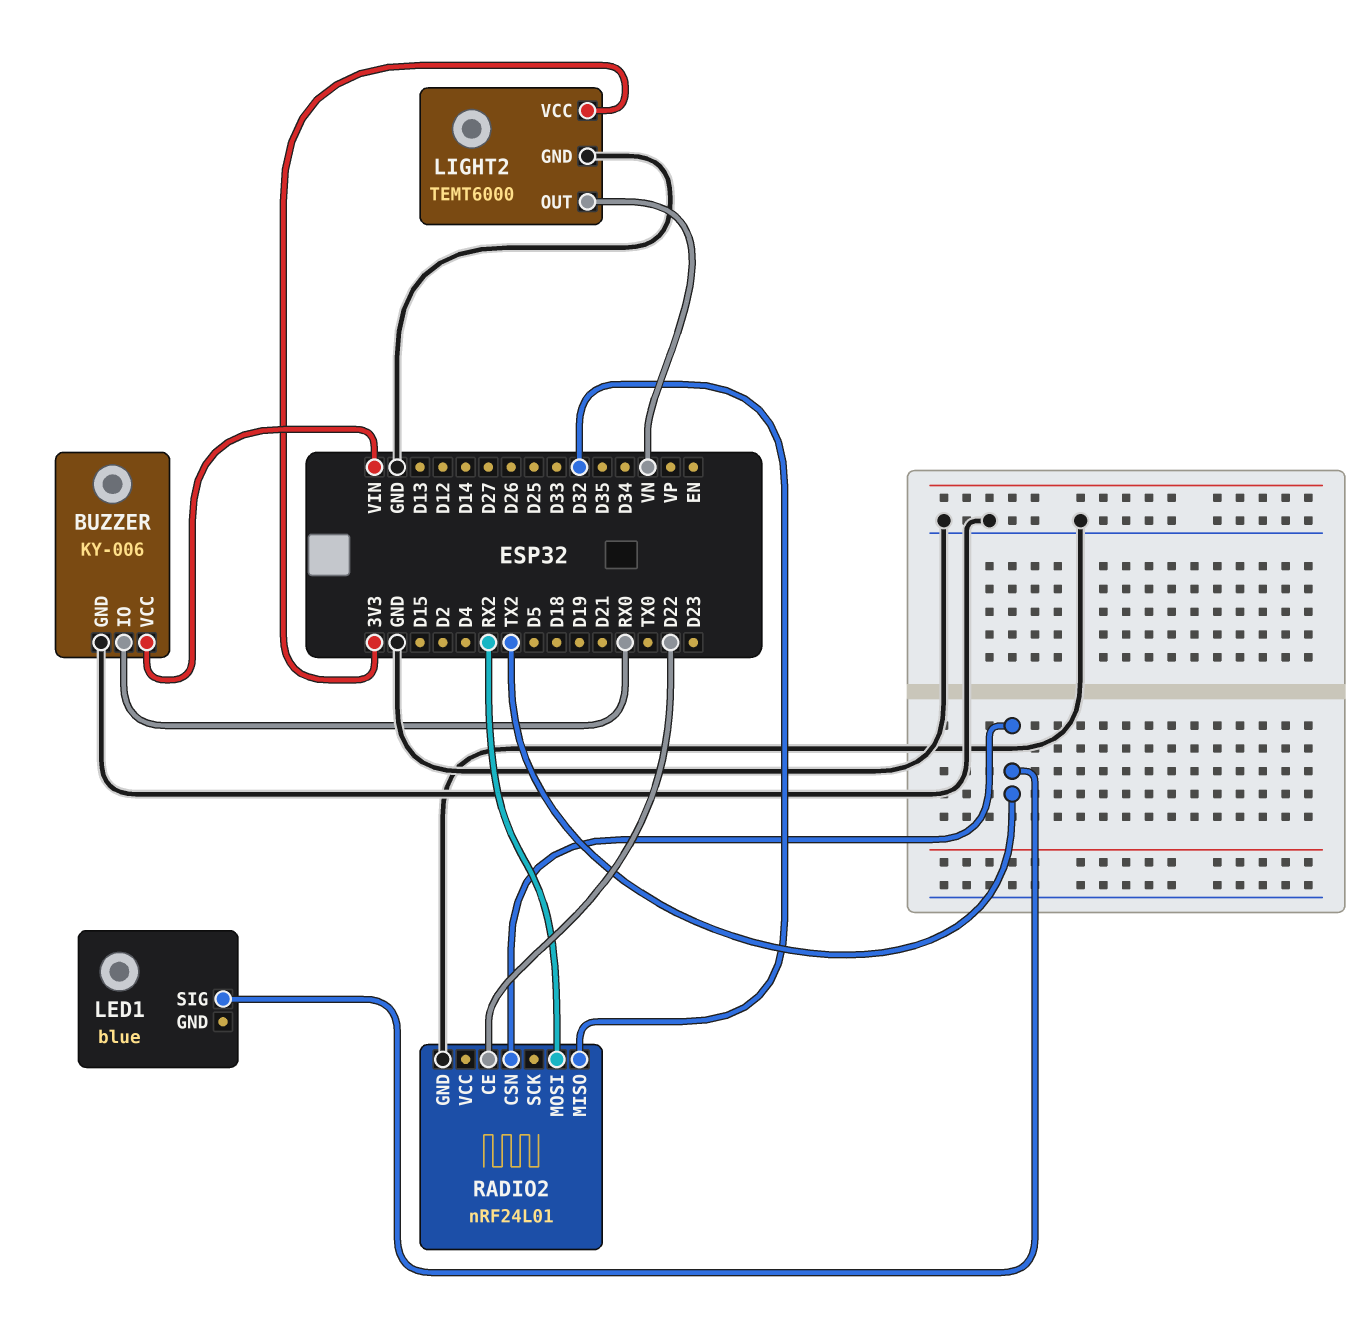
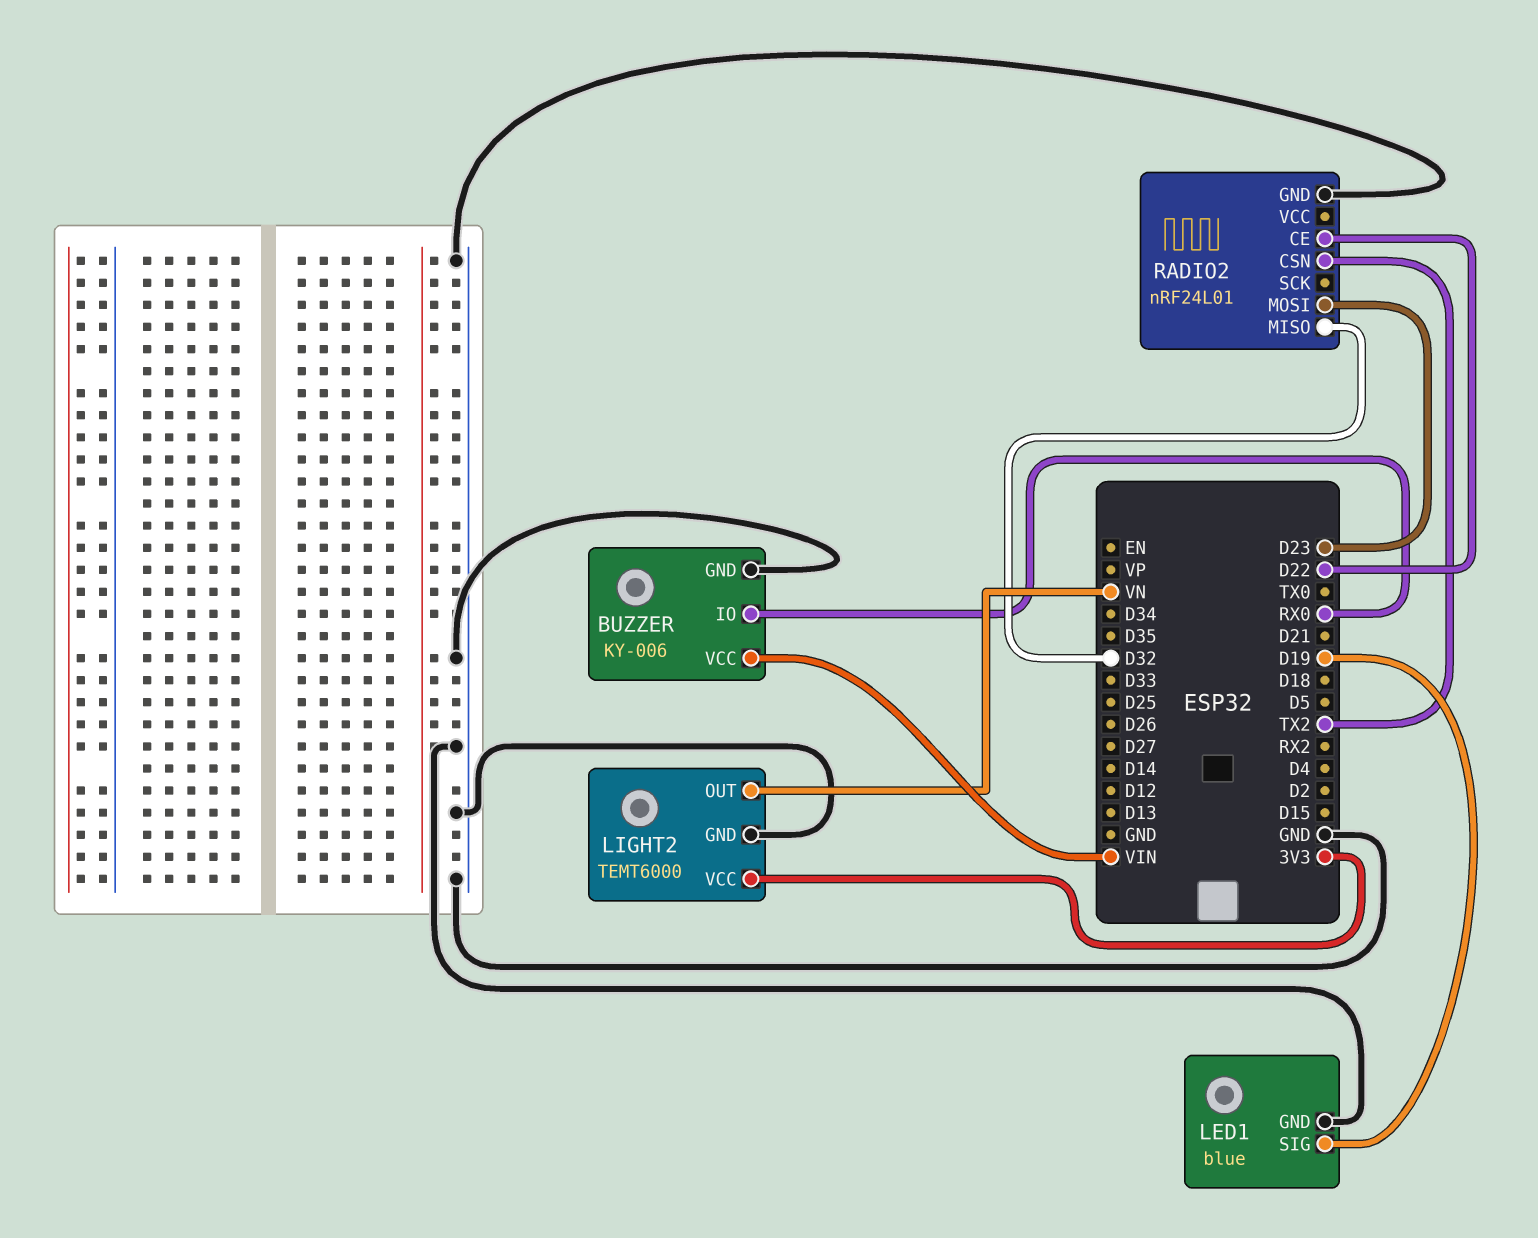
LED1 pin GND: none -> GND
LED1 pin SIG: TX2 -> D19
RADIO2 pin MOSI: RX2 -> D23

